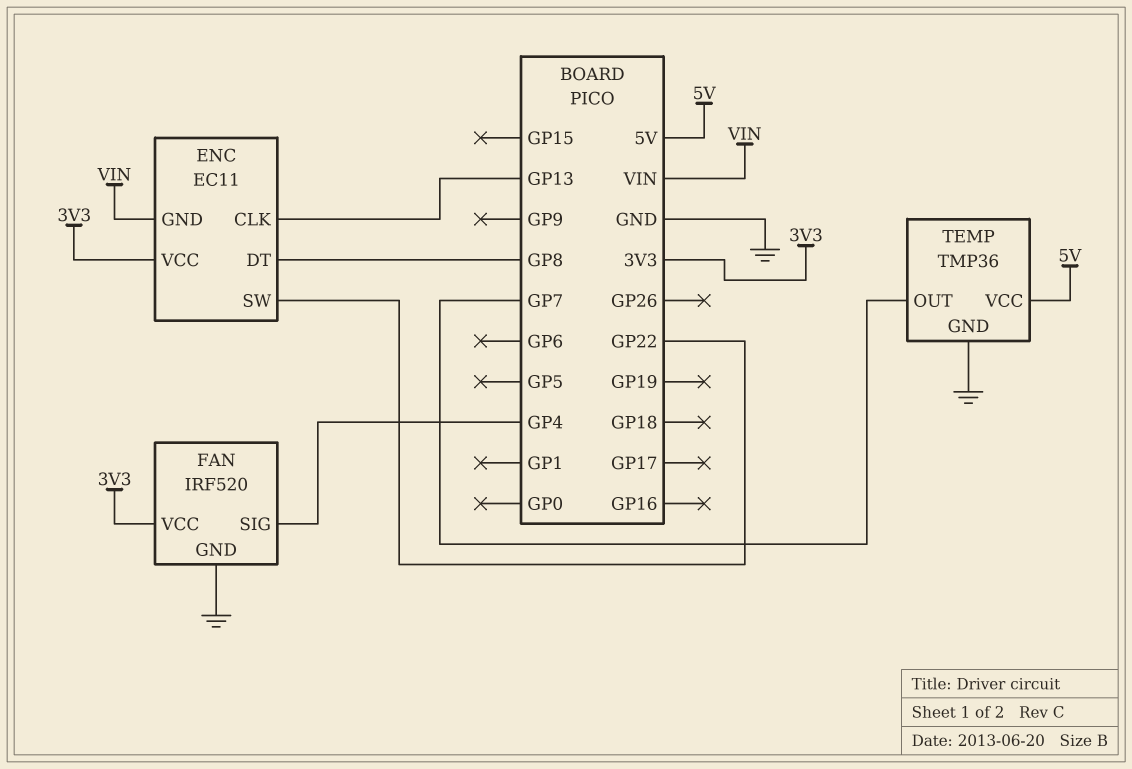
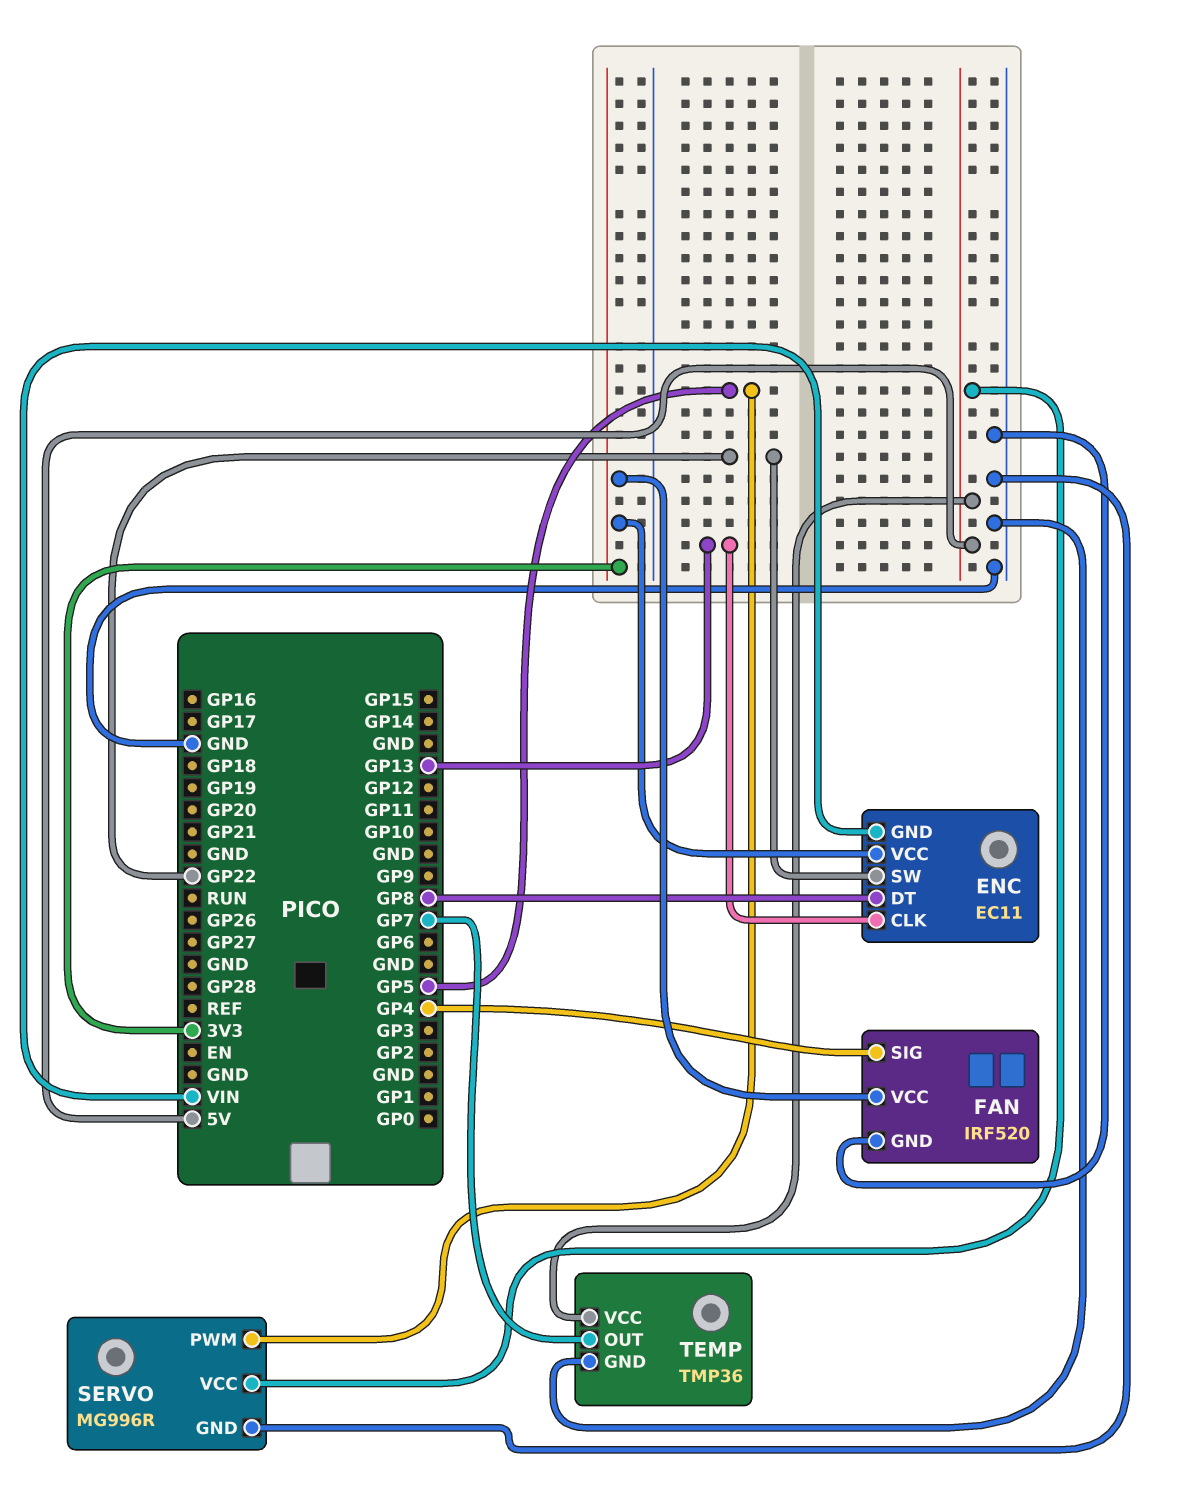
SERVO: none -> MG996R
SERVO pin GND: none -> GND
SERVO pin PWM: none -> GP5
SERVO pin VCC: none -> 5V

